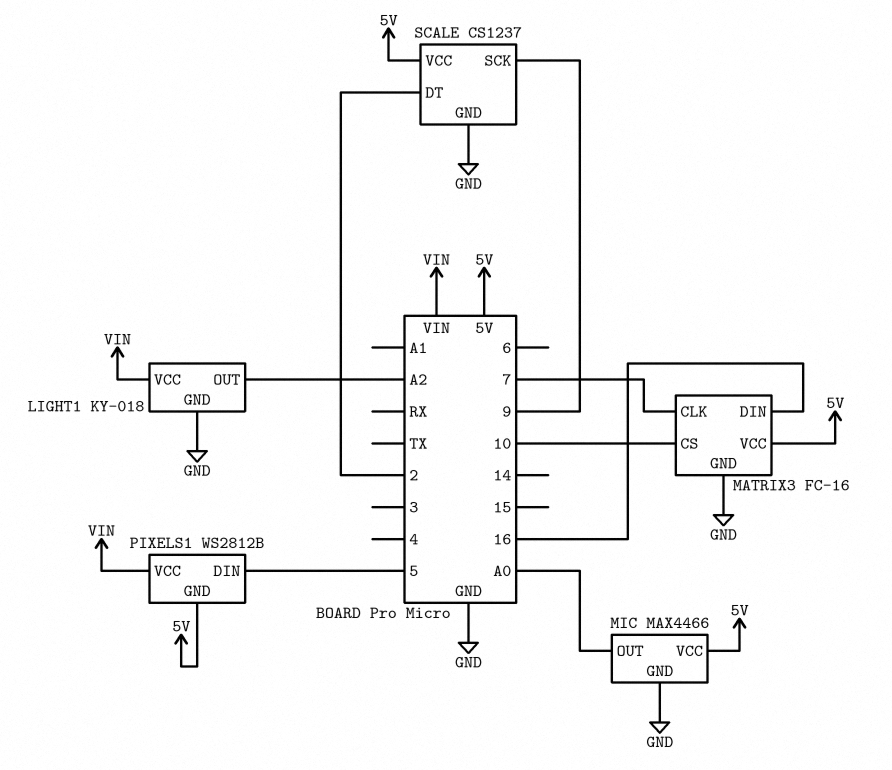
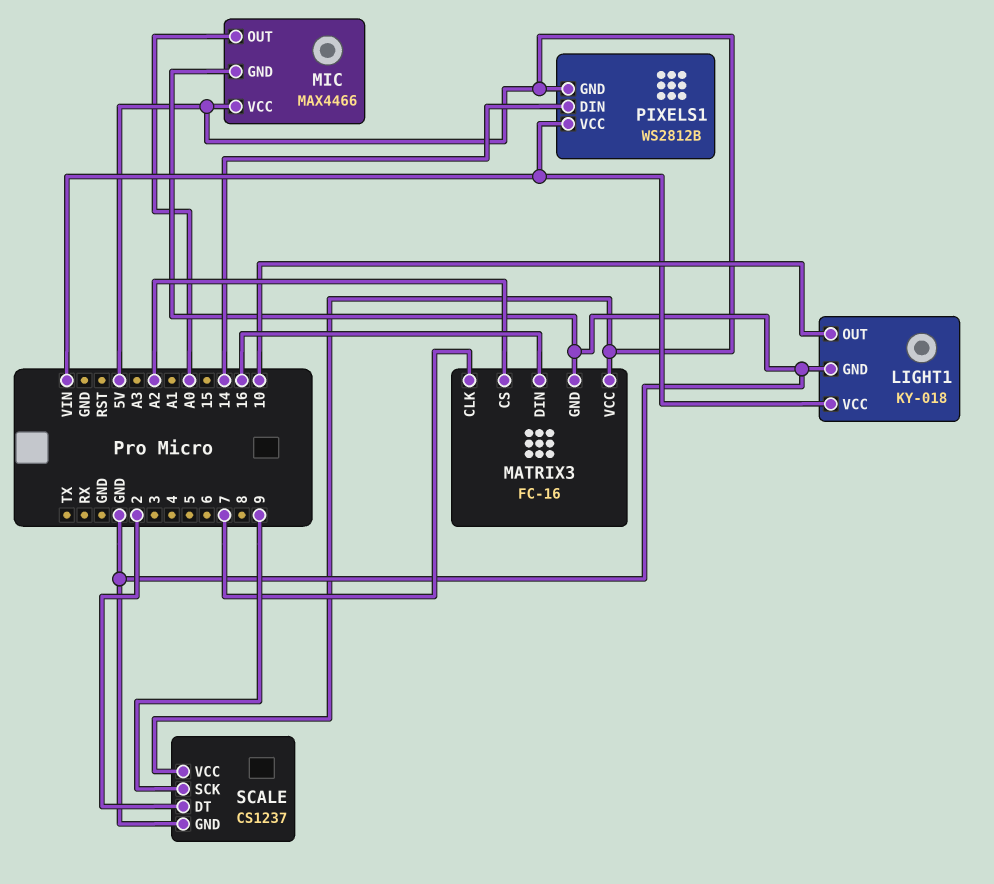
LIGHT1 pin OUT: A2 -> 10
MATRIX3 pin CS: 10 -> A2
PIXELS1 pin DIN: 5 -> 14

